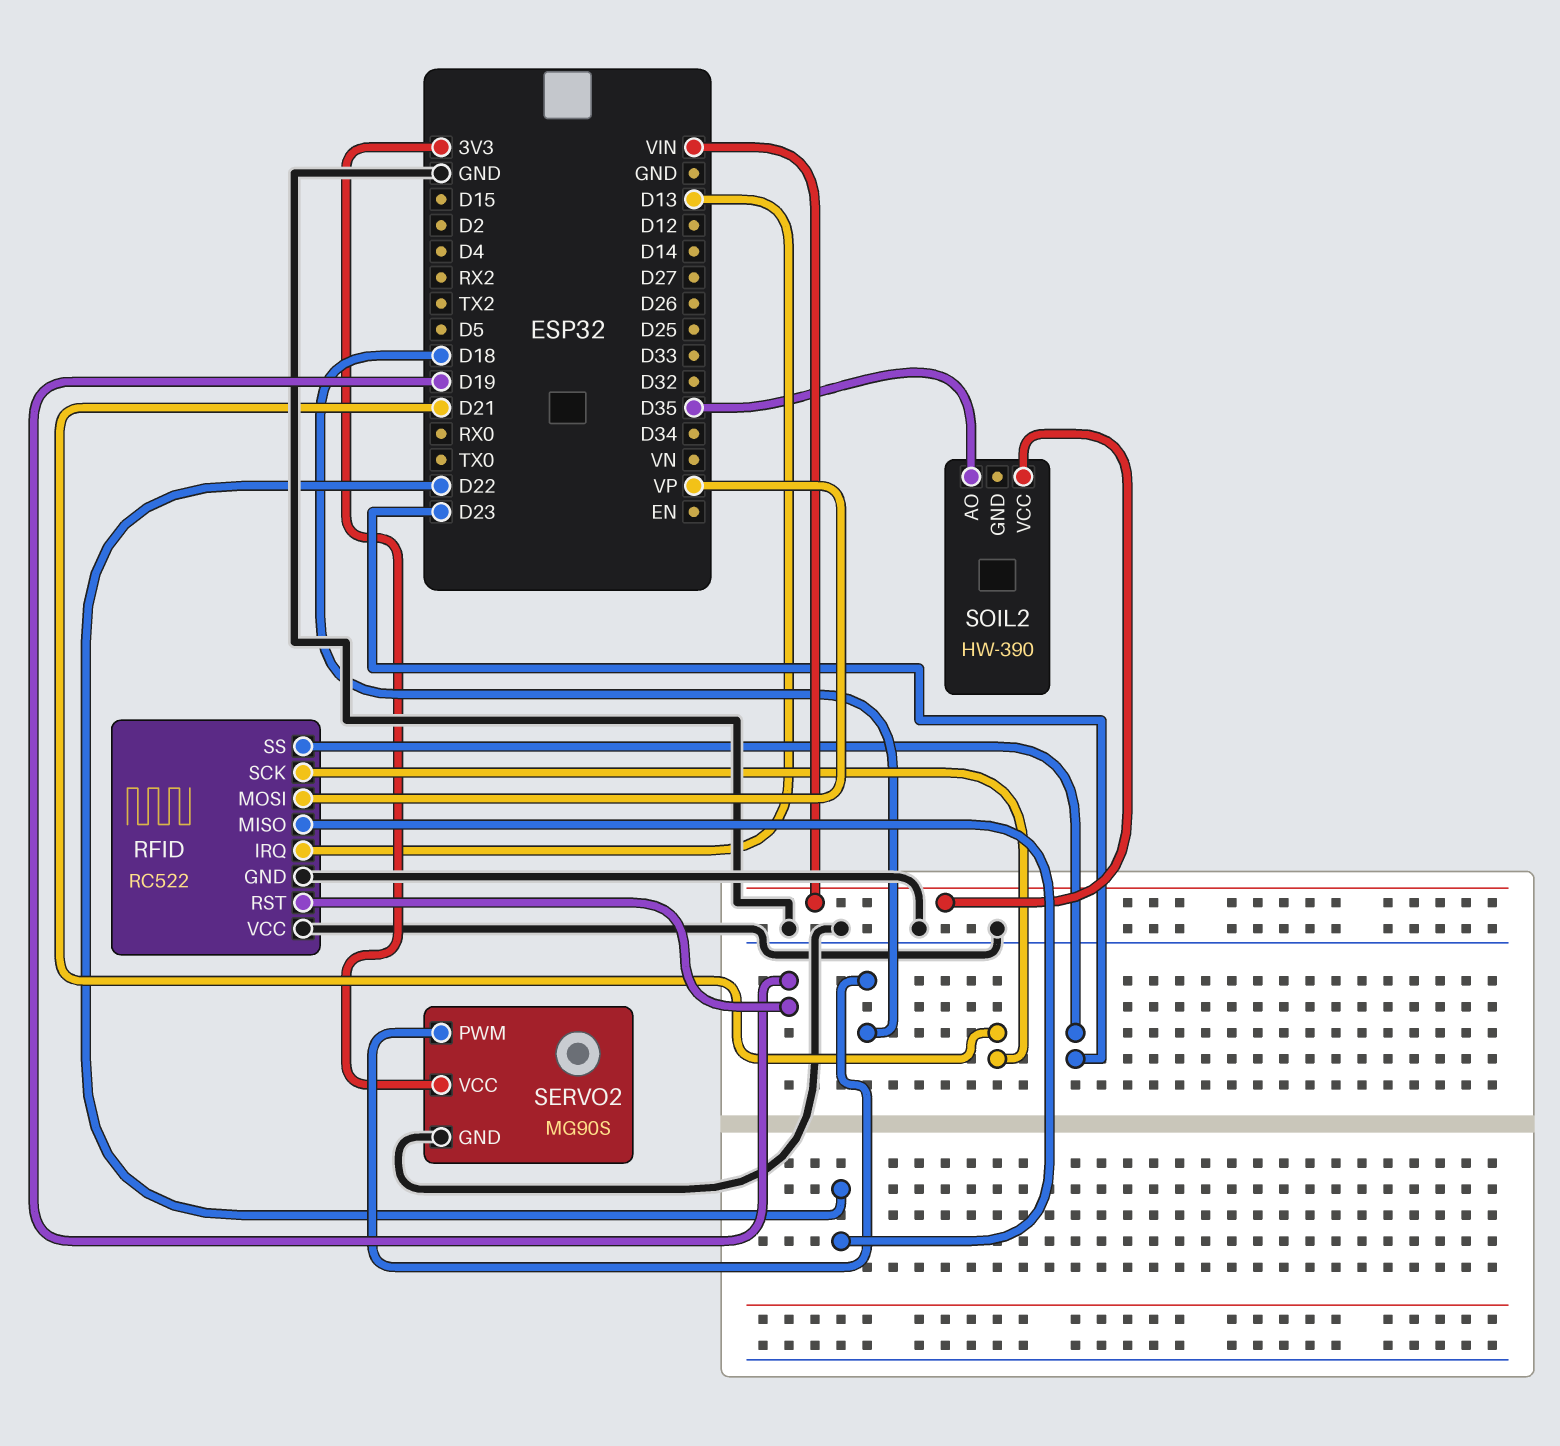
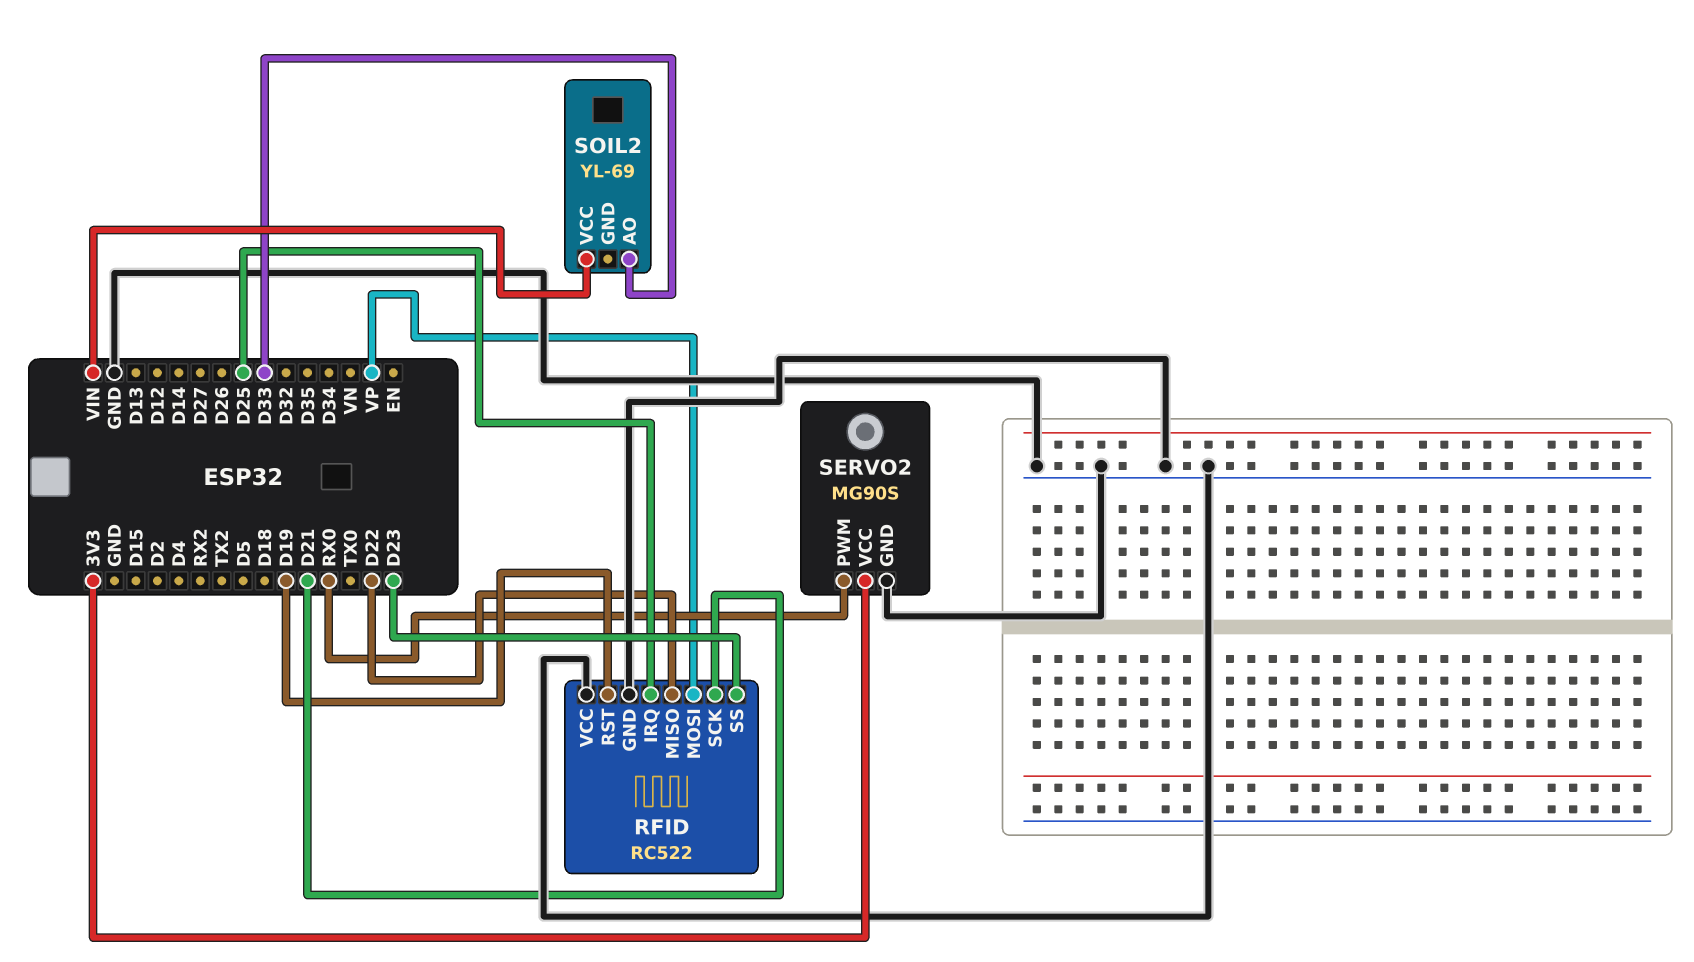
RFID pin IRQ: D13 -> D25
SERVO2 pin PWM: D18 -> RX0
SOIL2: HW-390 -> YL-69
SOIL2 pin AO: D35 -> D33

